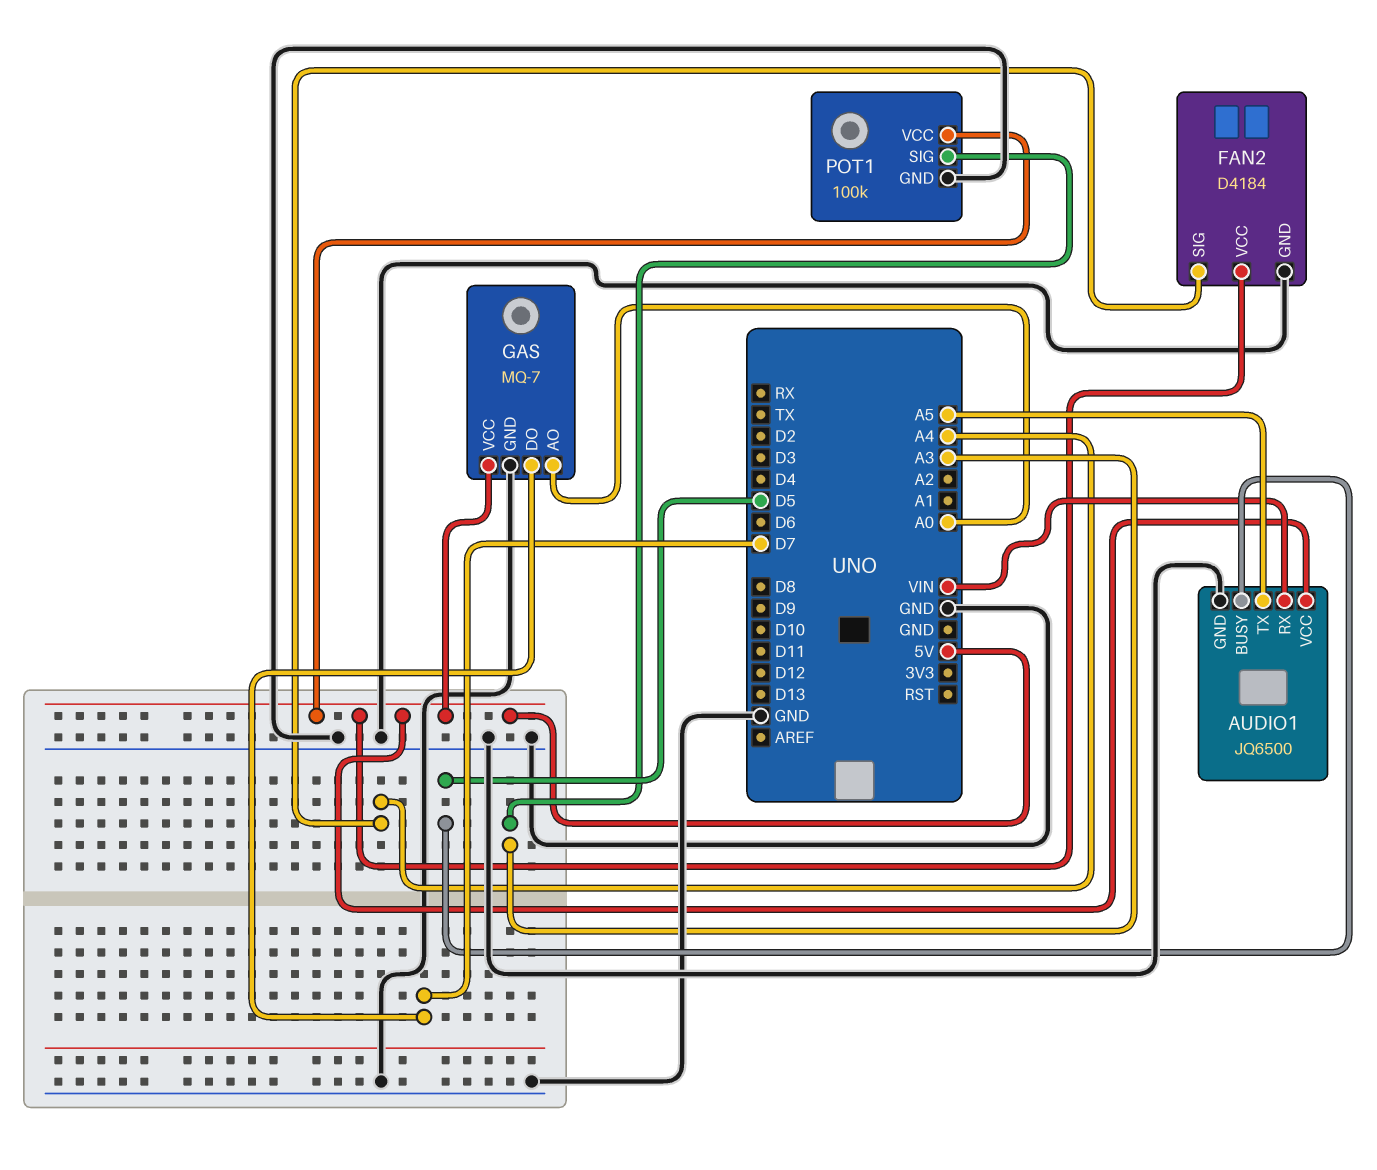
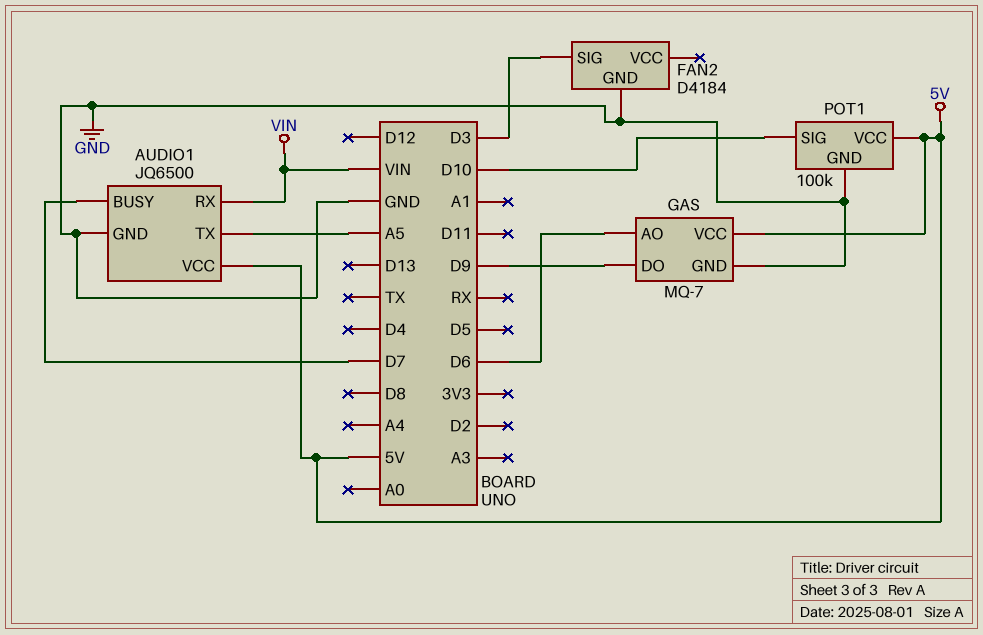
AUDIO1 pin BUSY: D5 -> D7
FAN2 pin SIG: A4 -> D3
FAN2 pin VCC: 5V -> none
GAS pin AO: A0 -> D6
GAS pin DO: D7 -> D9
POT1 pin SIG: A3 -> D10

